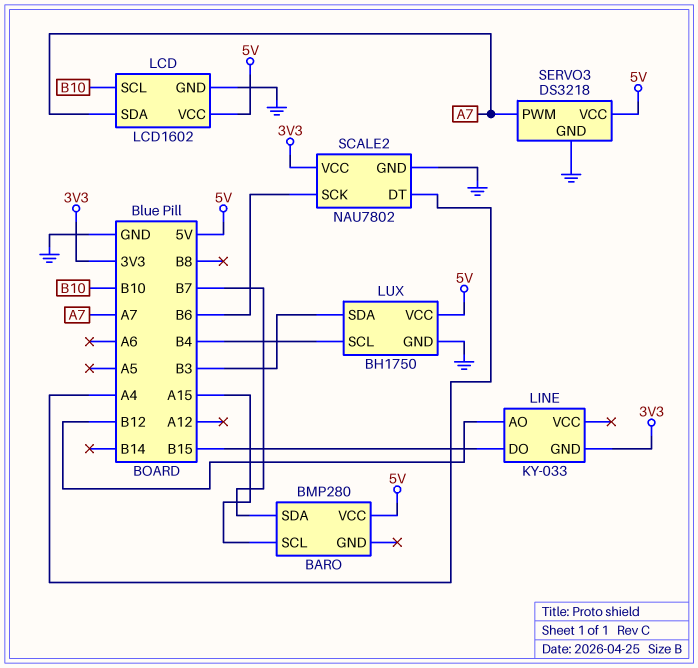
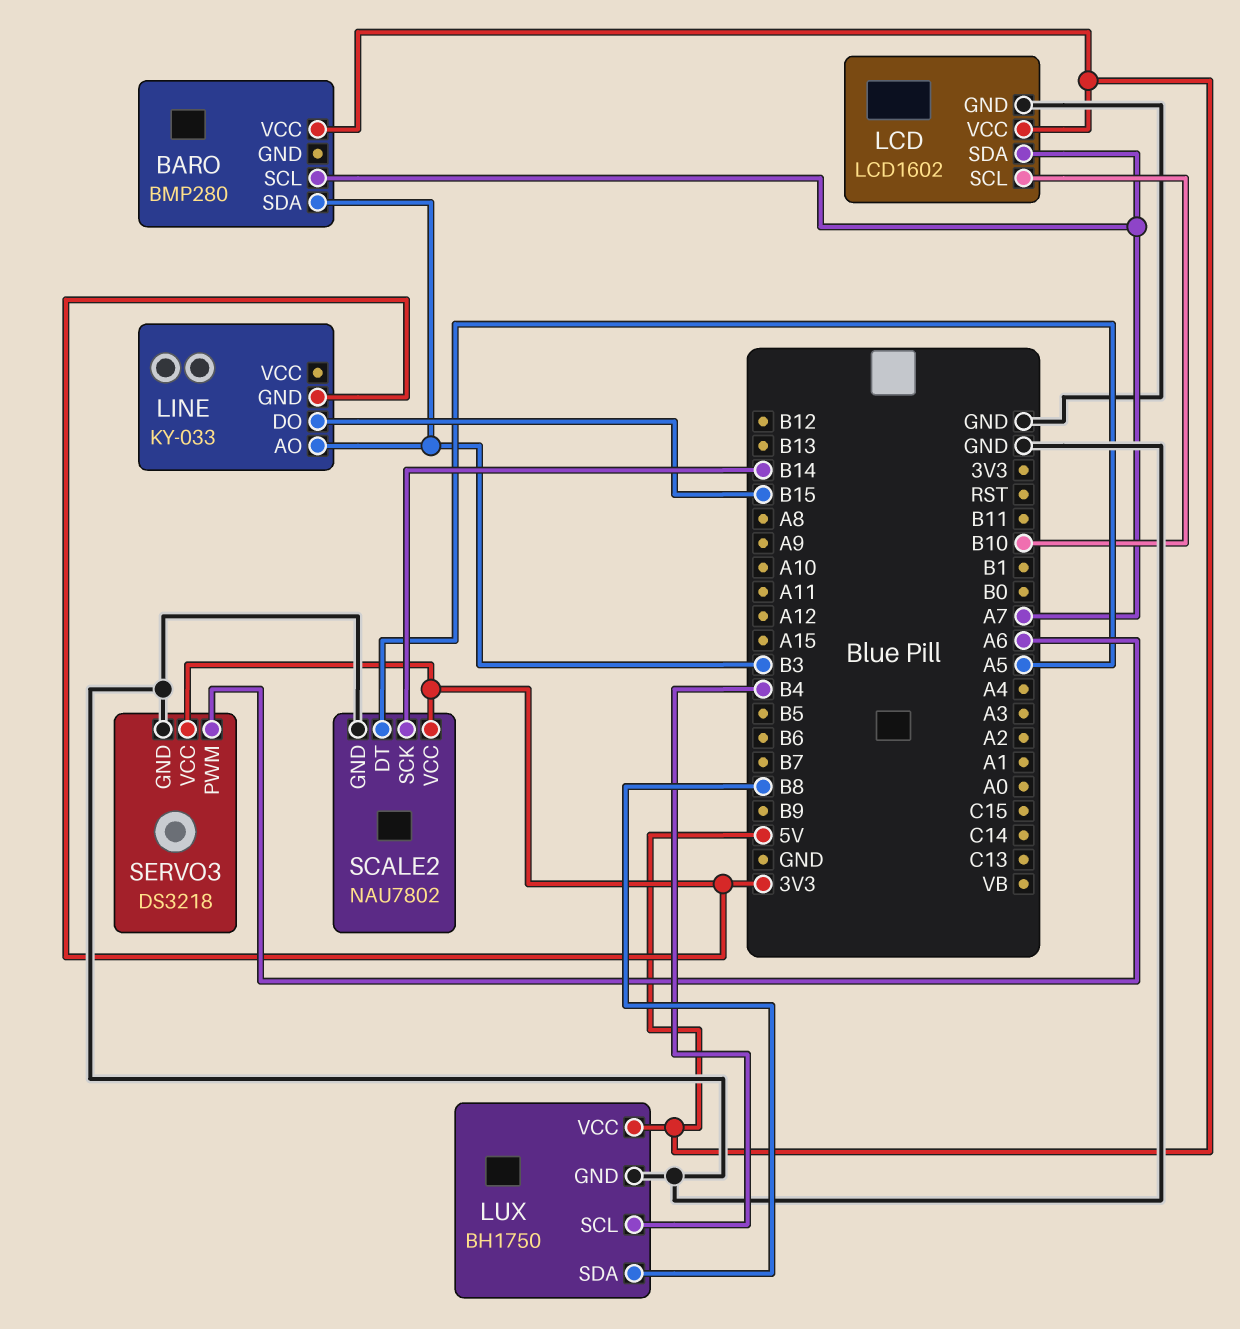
BARO pin SCL: A15 -> A7
BARO pin SDA: B7 -> B3
LINE pin AO: B12 -> B3
LUX pin SDA: B3 -> B8
SCALE2 pin DT: A4 -> A5
SCALE2 pin SCK: B6 -> B14
SERVO3 pin PWM: A7 -> A6
SERVO3 pin VCC: 5V -> 3V3

